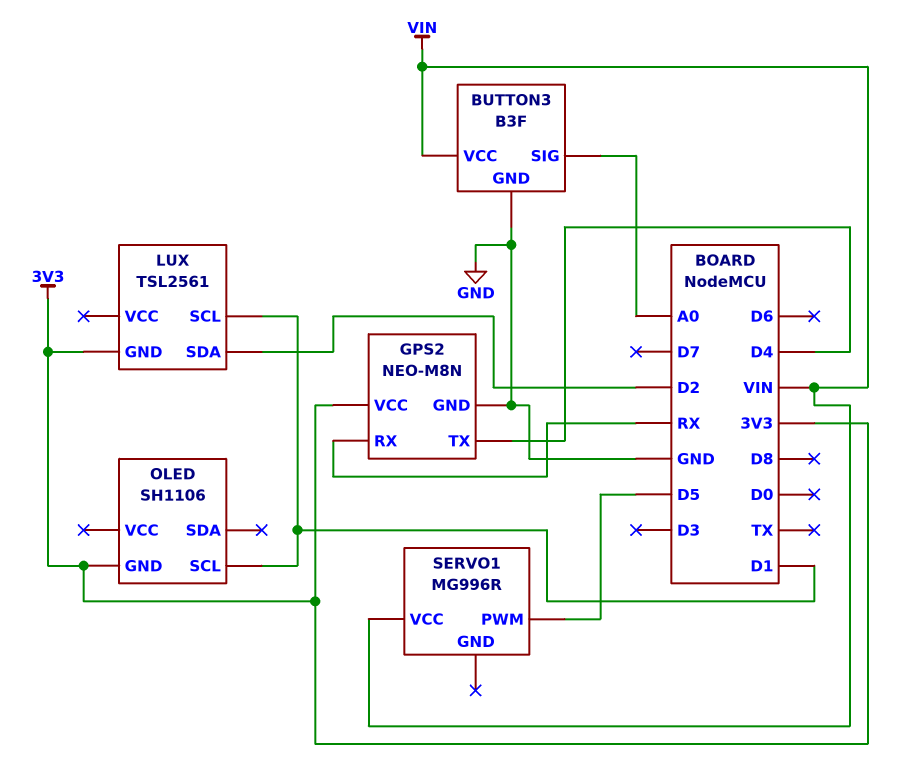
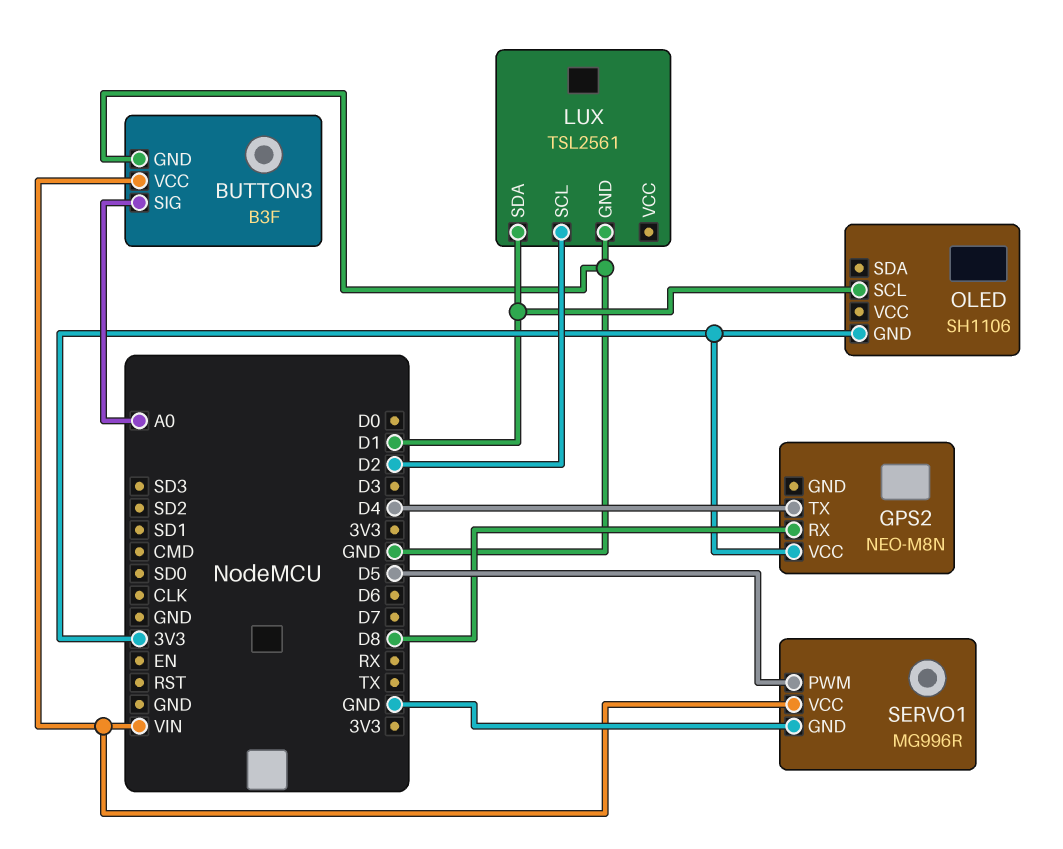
GPS2 pin GND: GND -> none
GPS2 pin RX: RX -> D8
LUX pin GND: 3V3 -> GND
LUX pin SCL: D1 -> D2
LUX pin SDA: D2 -> D1
SERVO1 pin GND: none -> GND

